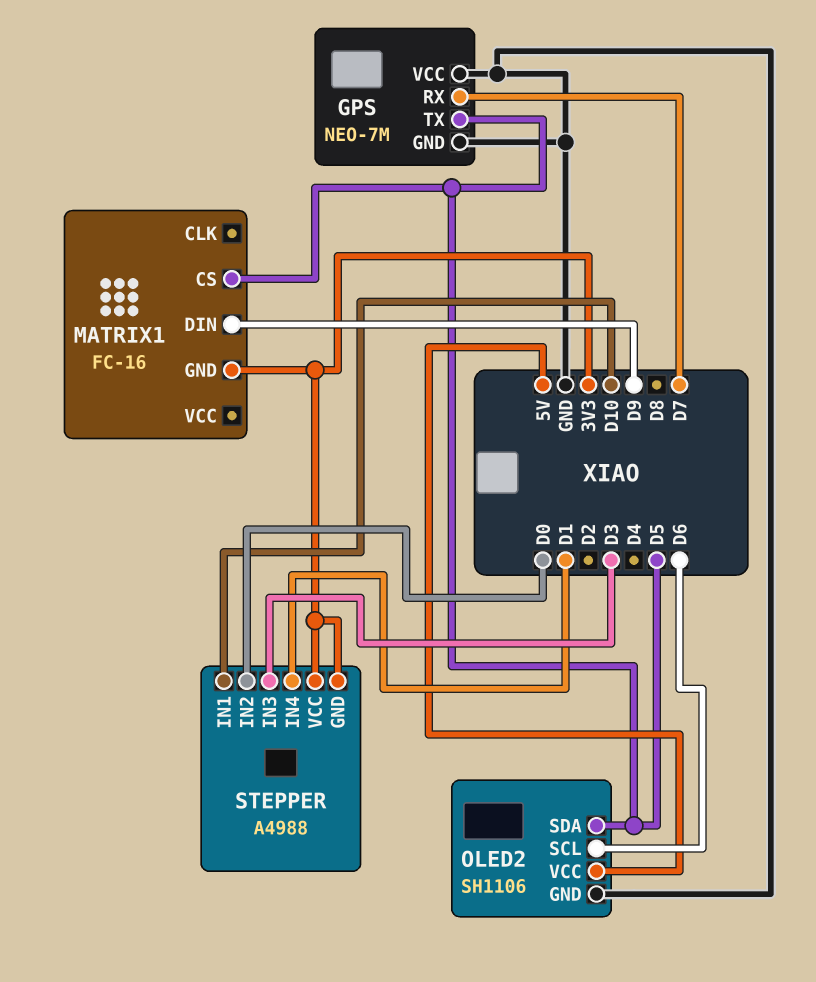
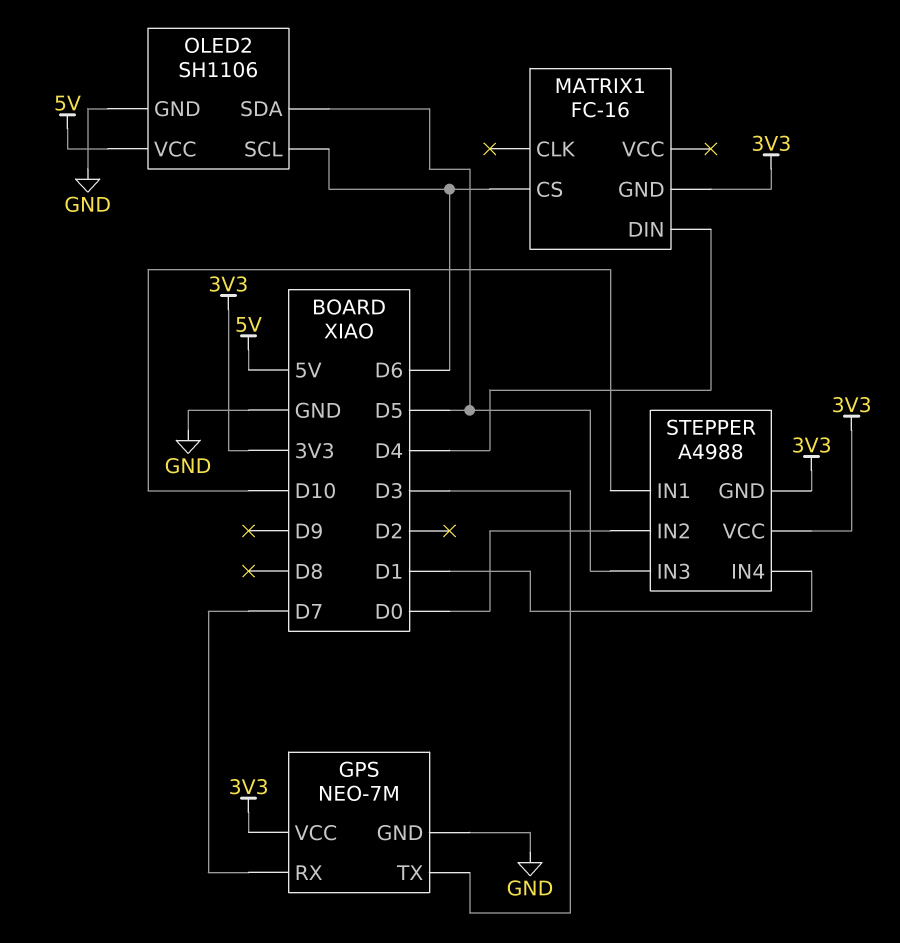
GPS pin TX: D5 -> D3
GPS pin VCC: GND -> 3V3
MATRIX1 pin CS: D5 -> D6
MATRIX1 pin DIN: D9 -> D4
STEPPER pin IN3: D3 -> D5

